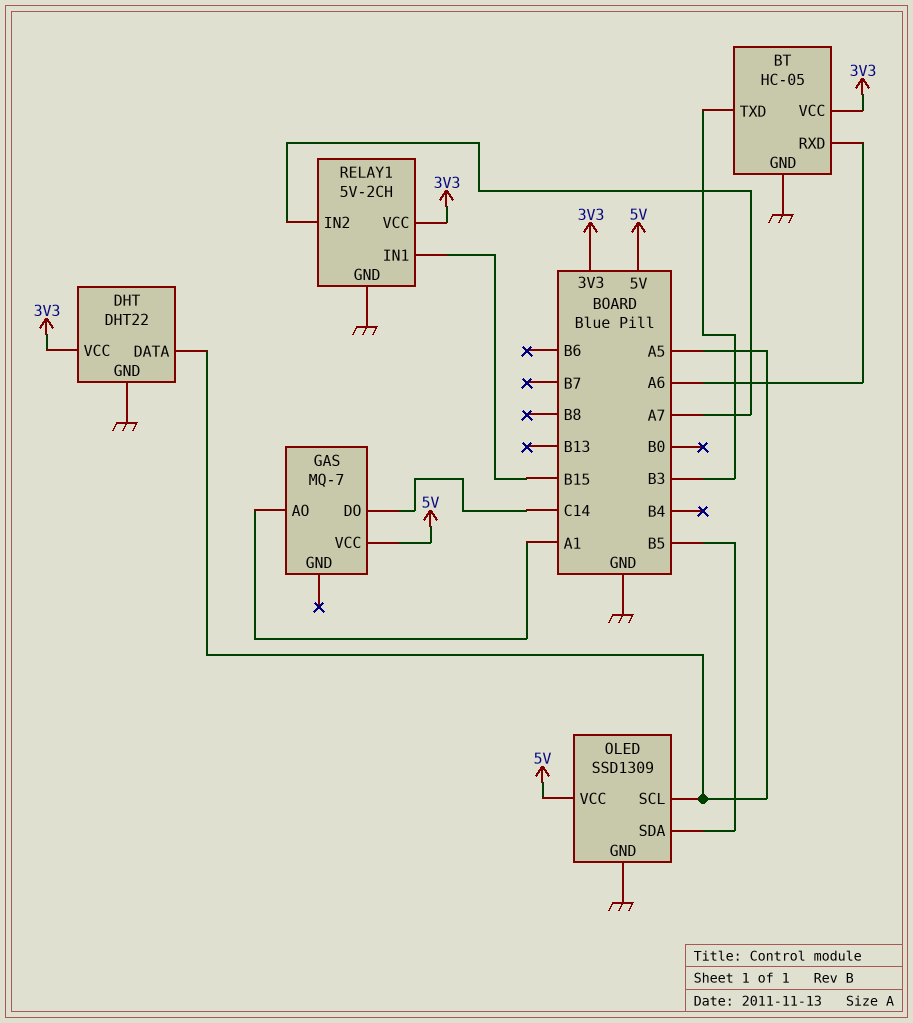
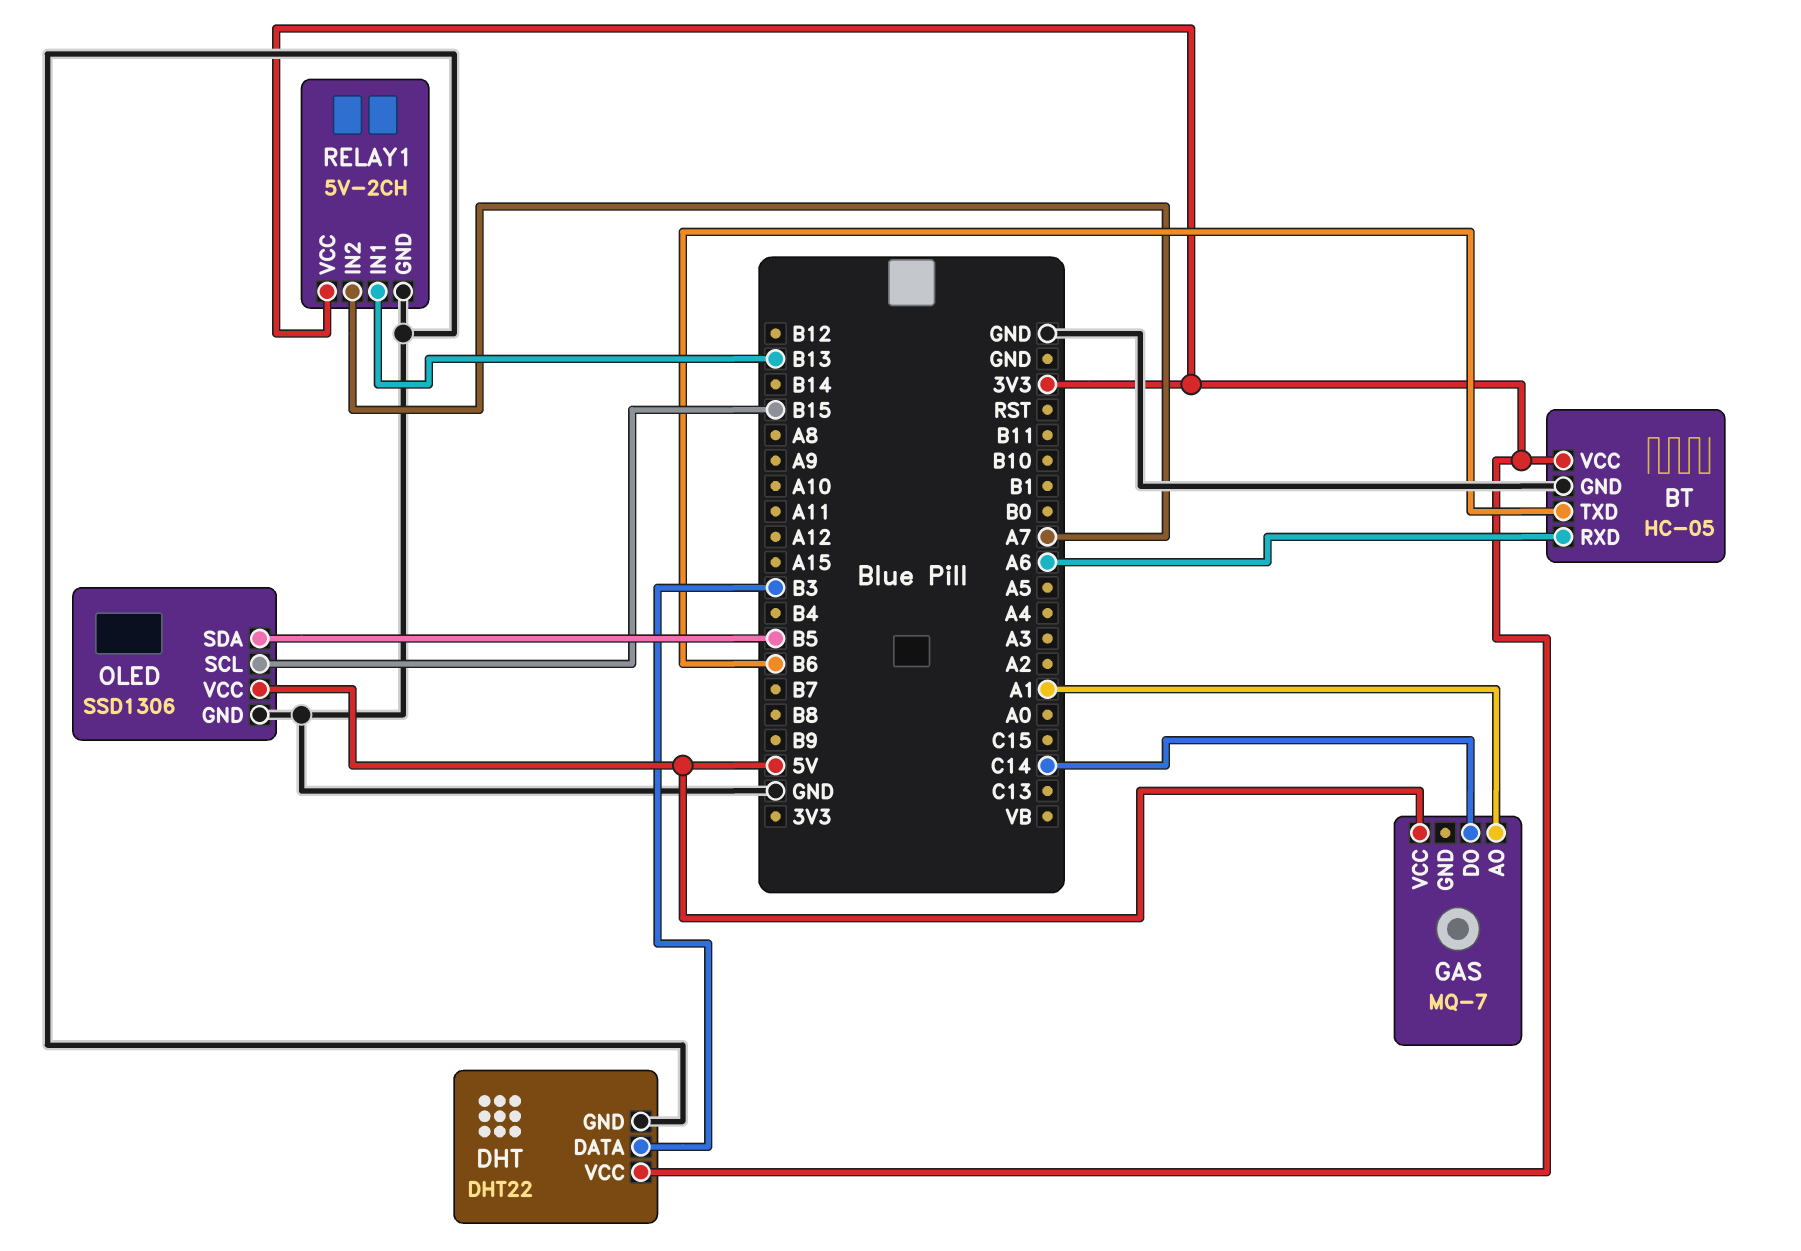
BT pin TXD: B3 -> B6
DHT pin DATA: A5 -> B3
OLED: SSD1309 -> SSD1306
OLED pin SCL: A5 -> B15
RELAY1 pin IN1: B15 -> B13

